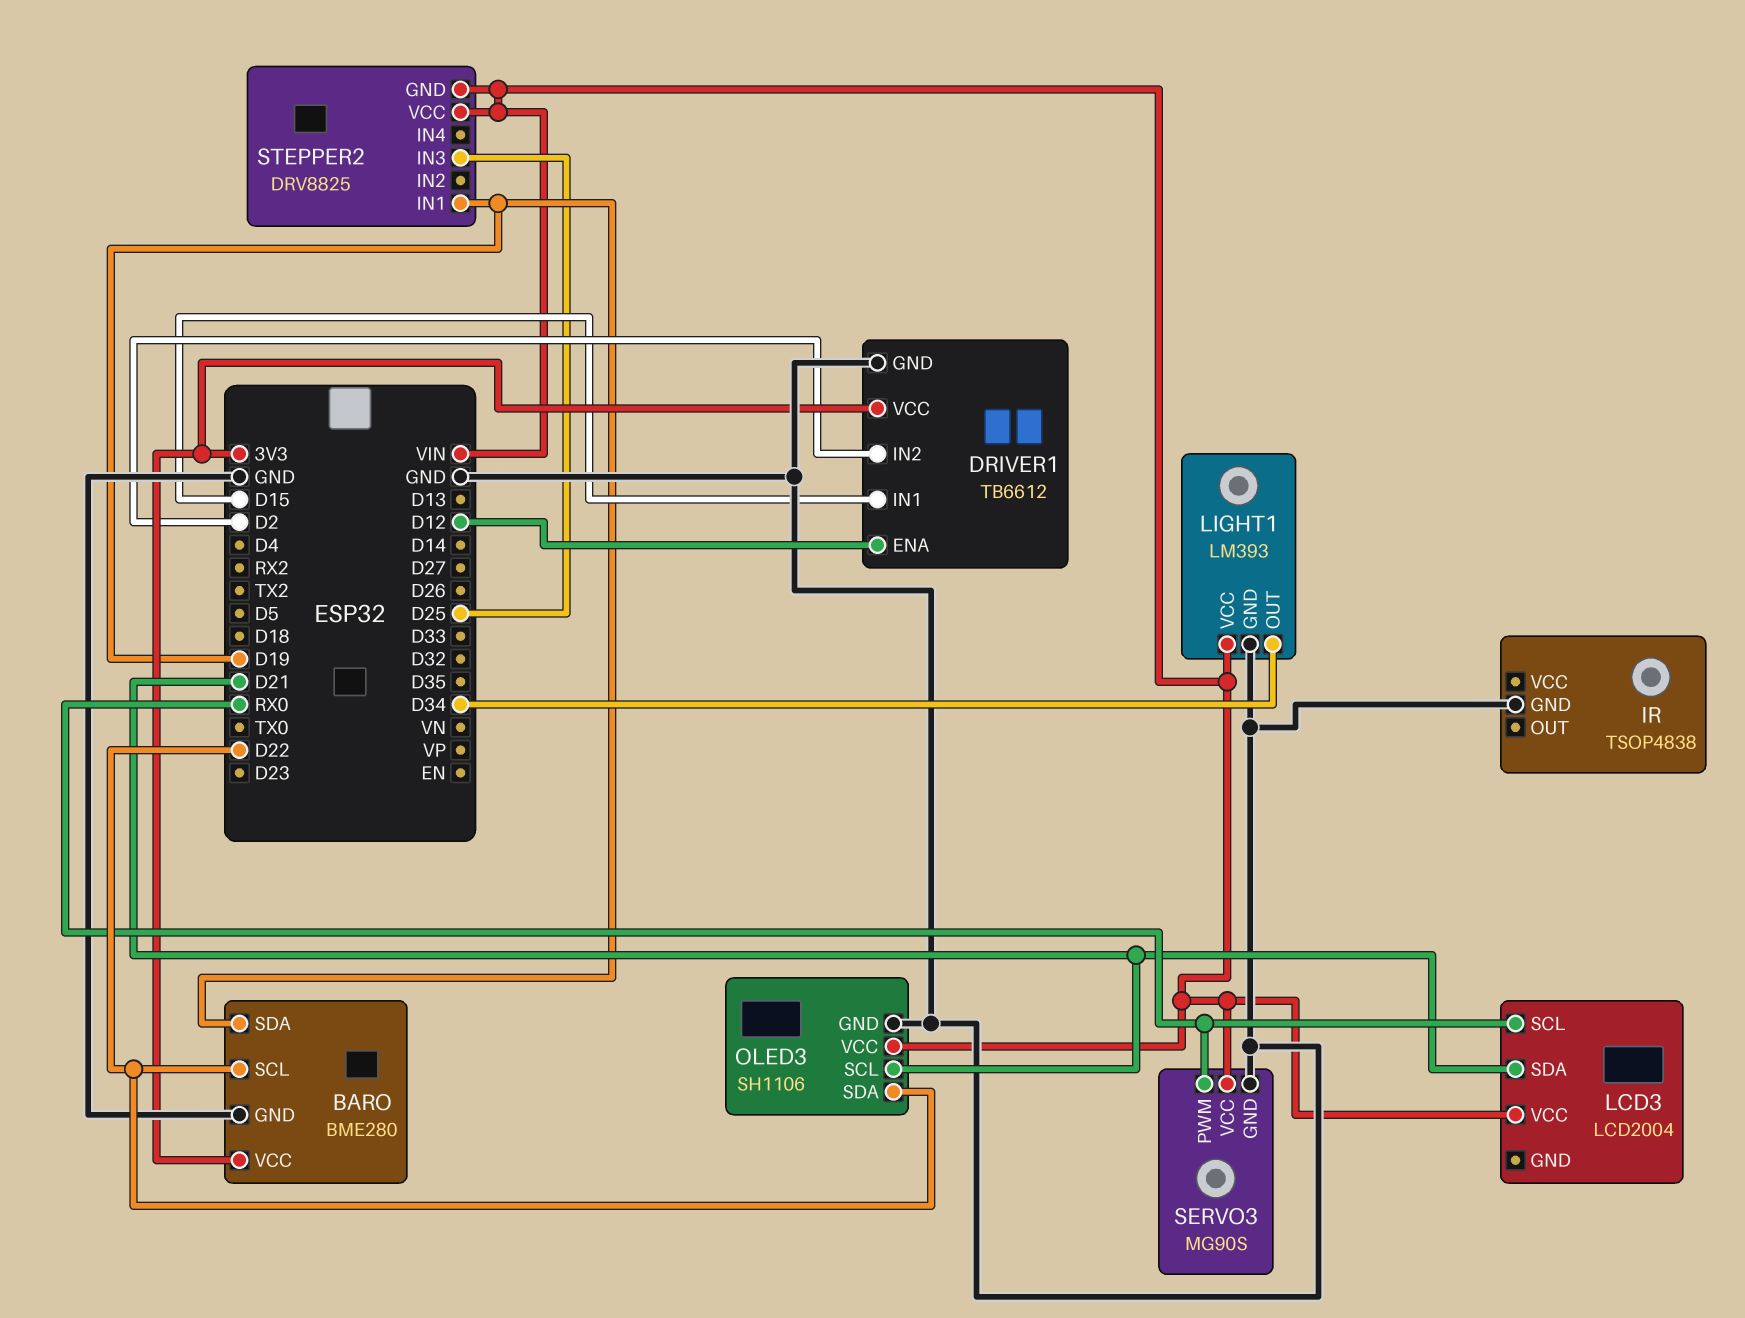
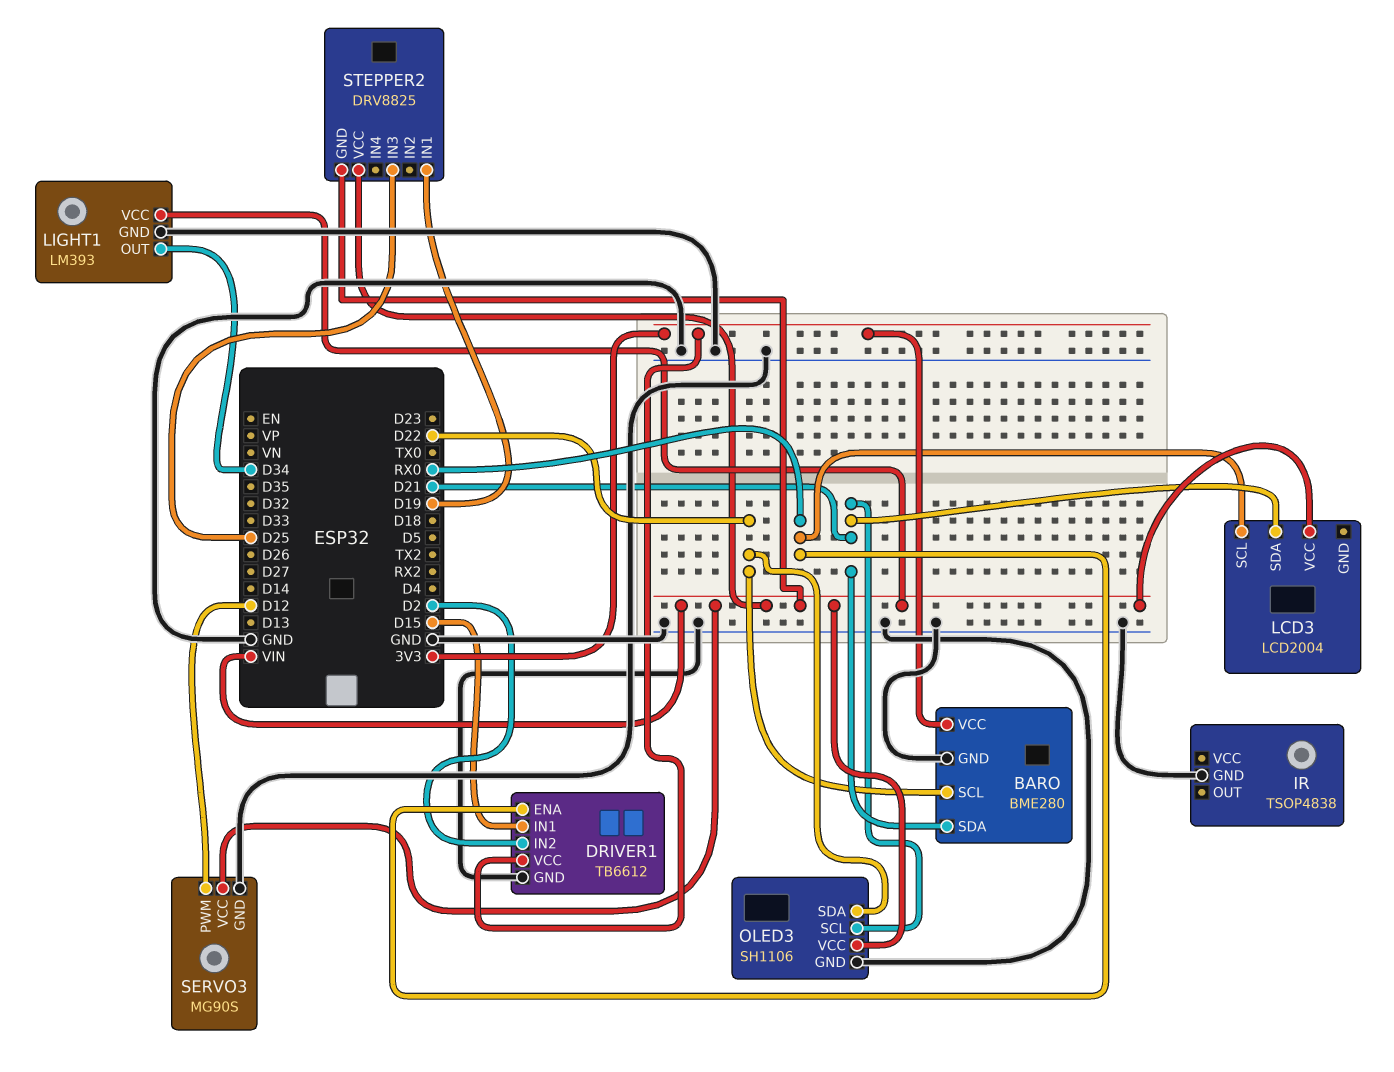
BARO pin SDA: D19 -> D21
DRIVER1 pin ENA: D12 -> RX0
SERVO3 pin PWM: RX0 -> D12

